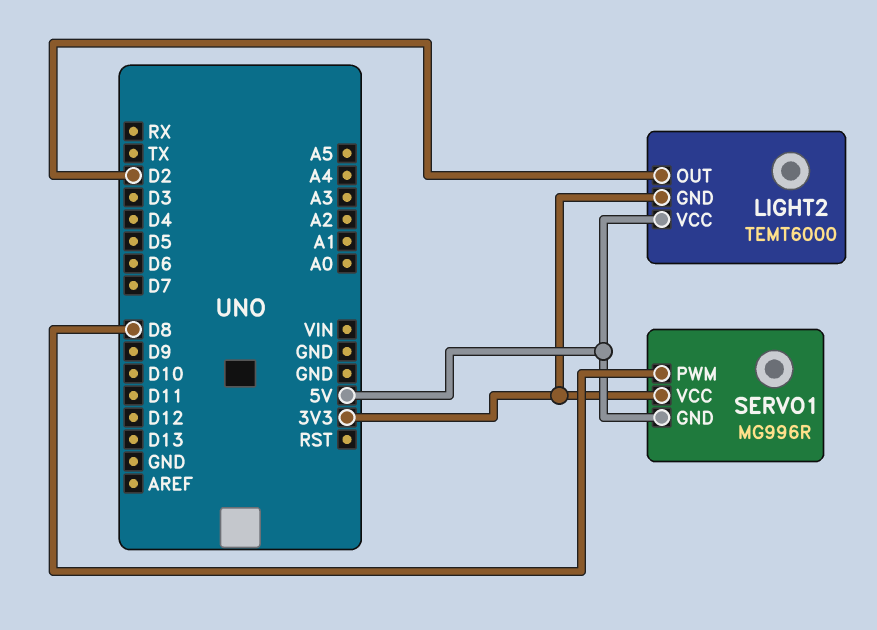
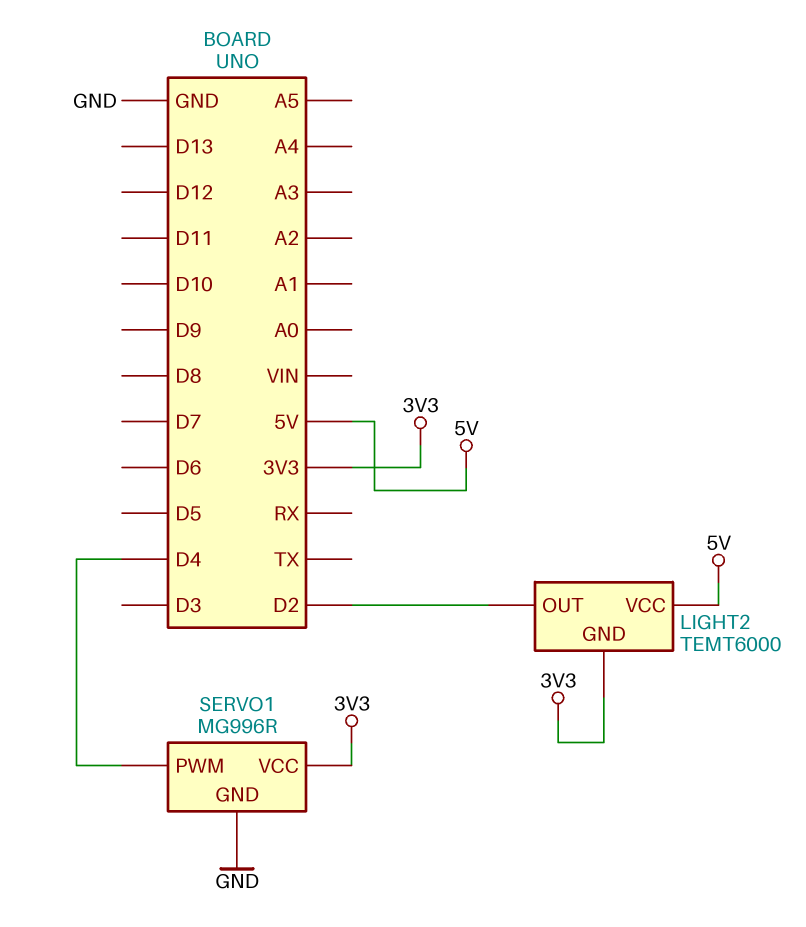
SERVO1 pin GND: 5V -> GND
SERVO1 pin PWM: D8 -> D4

